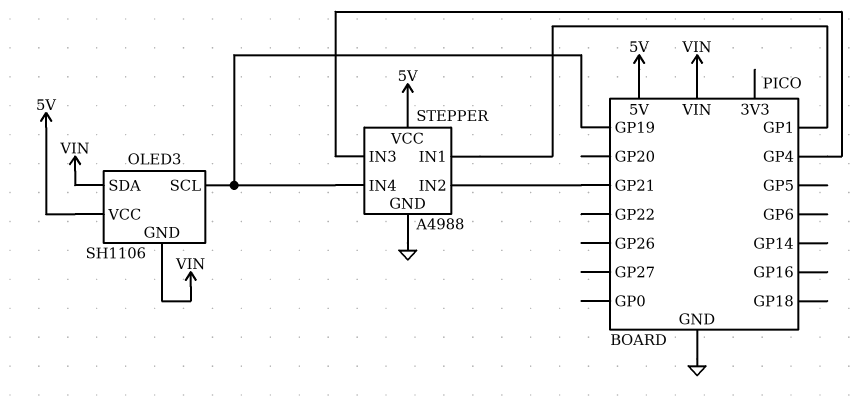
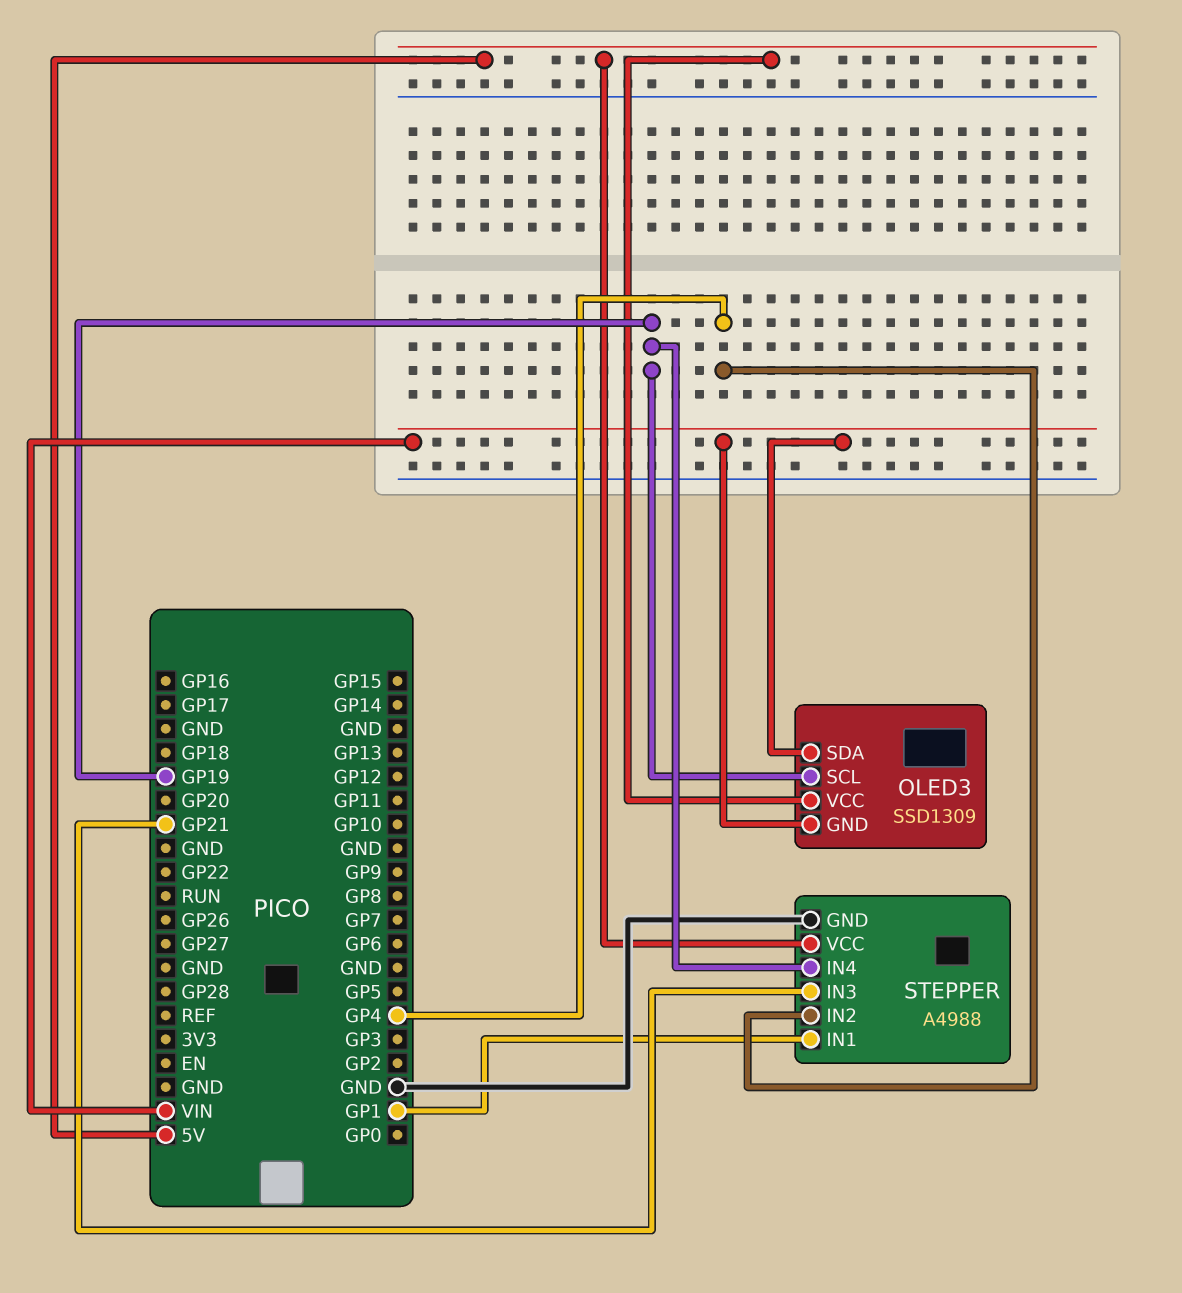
OLED3: SH1106 -> SSD1309
STEPPER pin IN2: GP21 -> GP4
STEPPER pin IN3: GP4 -> GP21

